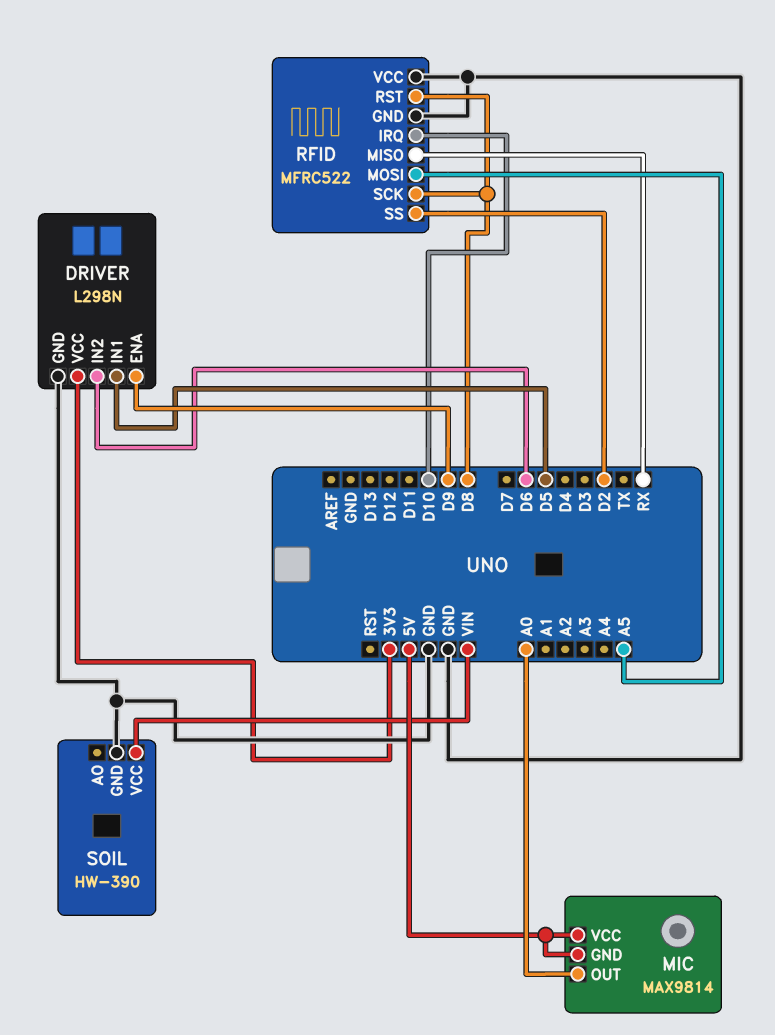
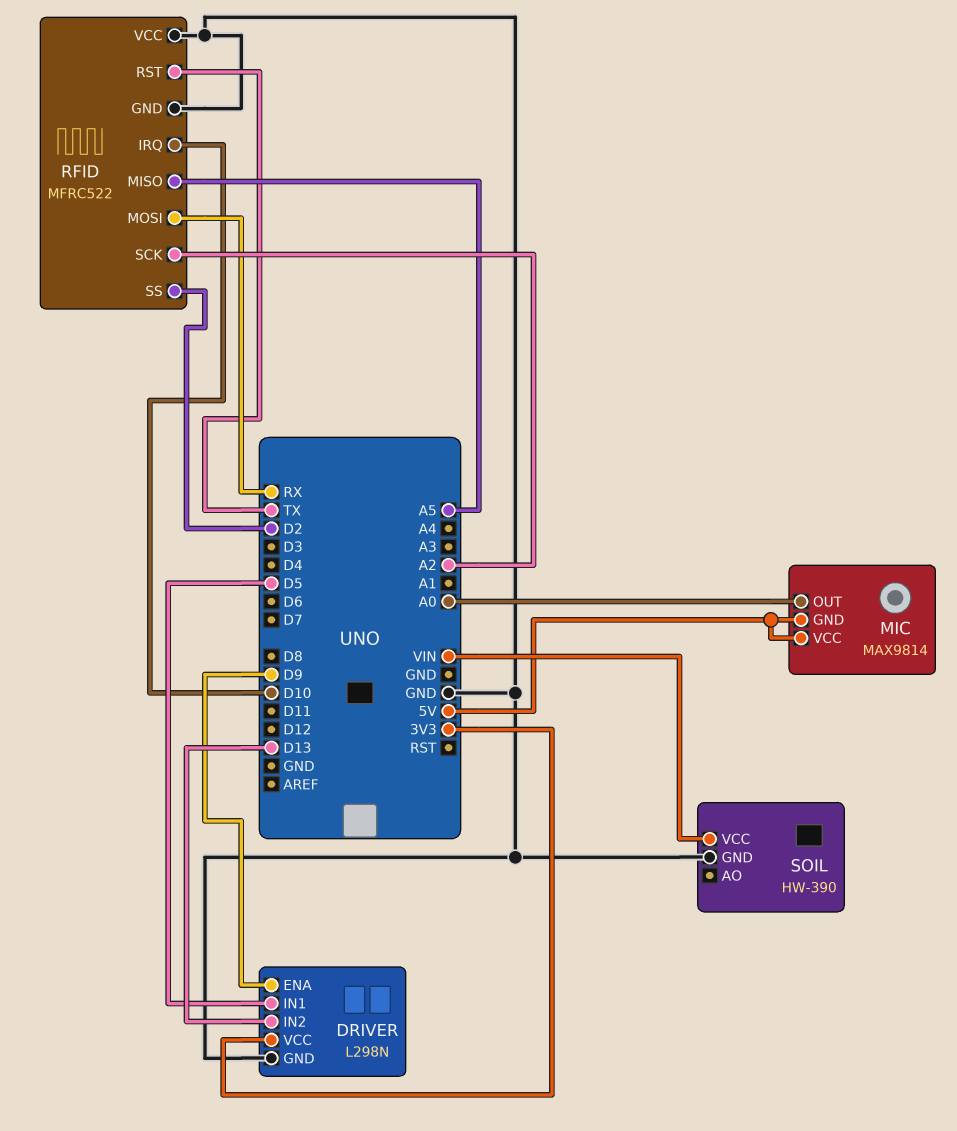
DRIVER pin IN2: D6 -> D13
RFID pin MISO: RX -> A5
RFID pin MOSI: A5 -> RX
RFID pin RST: D8 -> TX
RFID pin SCK: D8 -> A2

